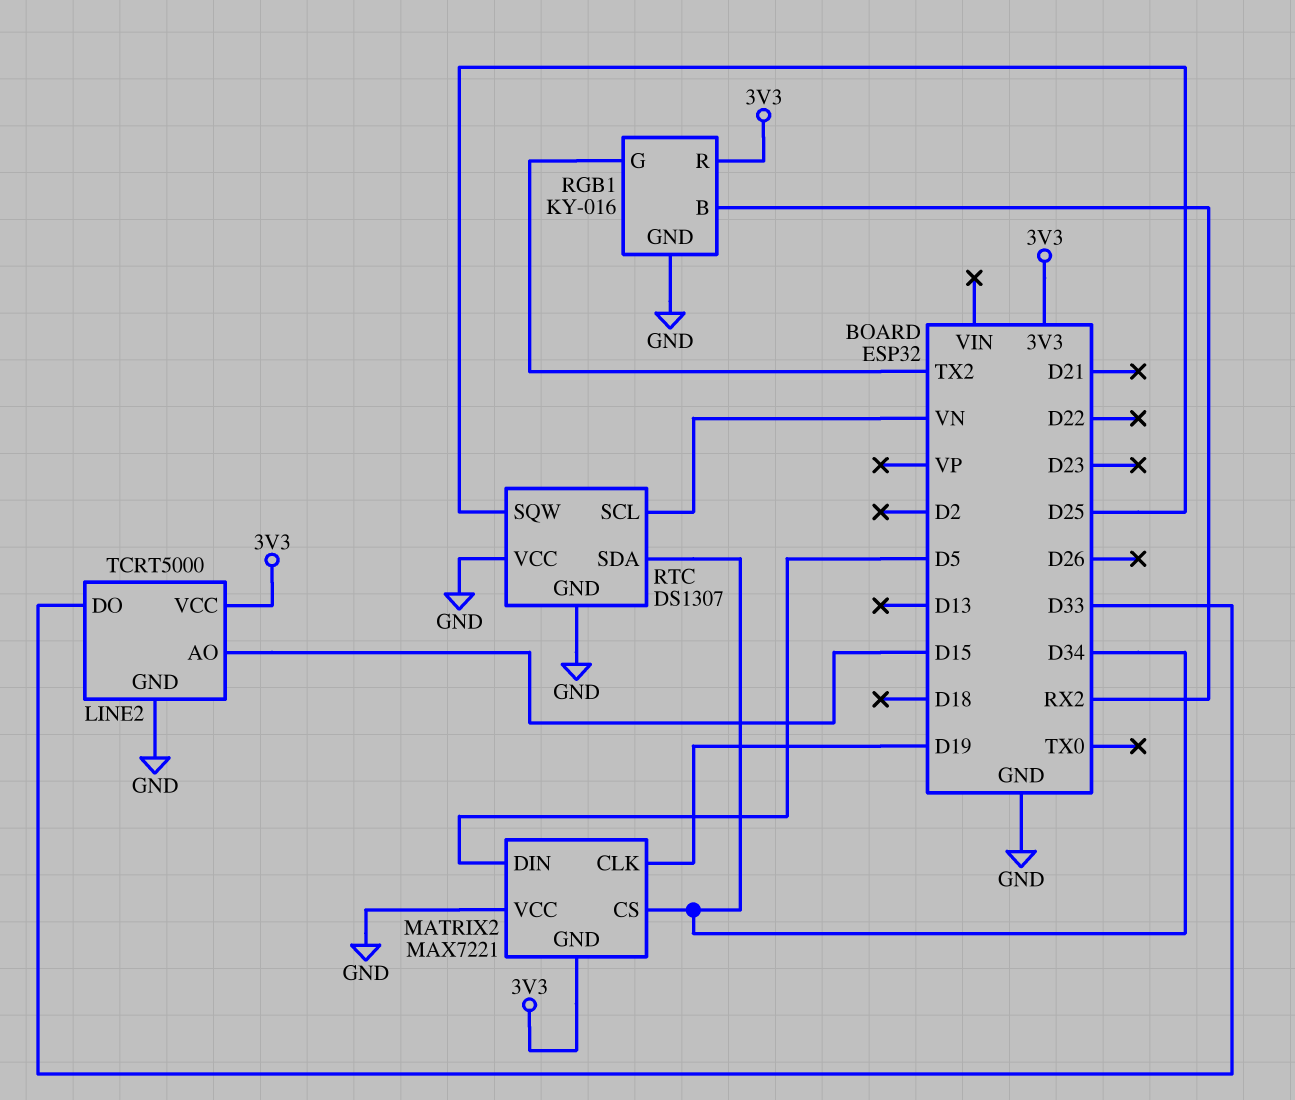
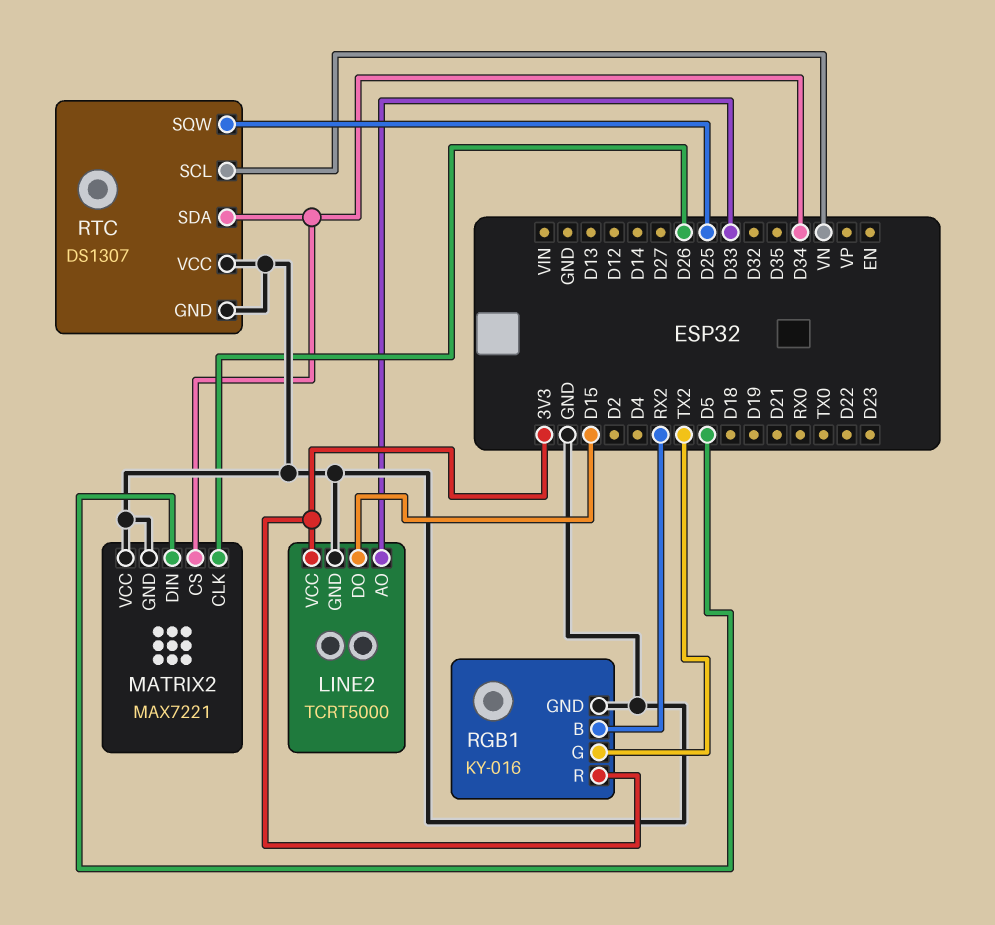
LINE2 pin AO: D15 -> D33
LINE2 pin DO: D33 -> D15
MATRIX2 pin CLK: D19 -> D26
MATRIX2 pin GND: 3V3 -> GND

